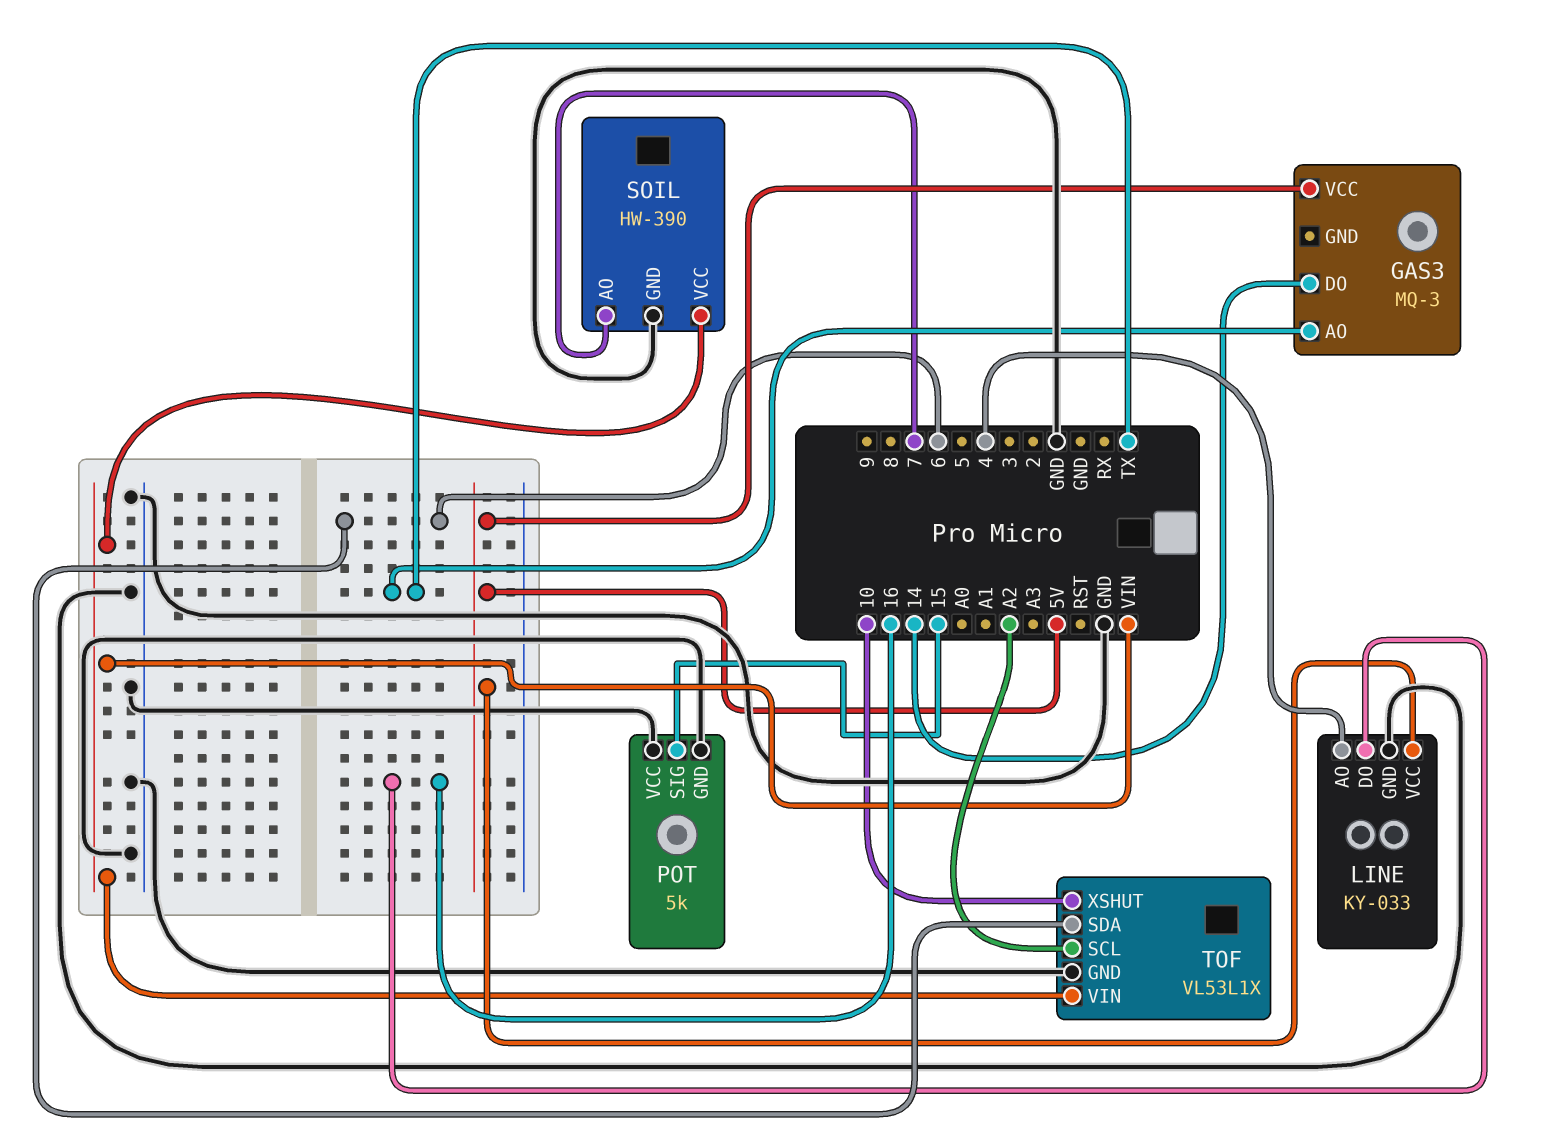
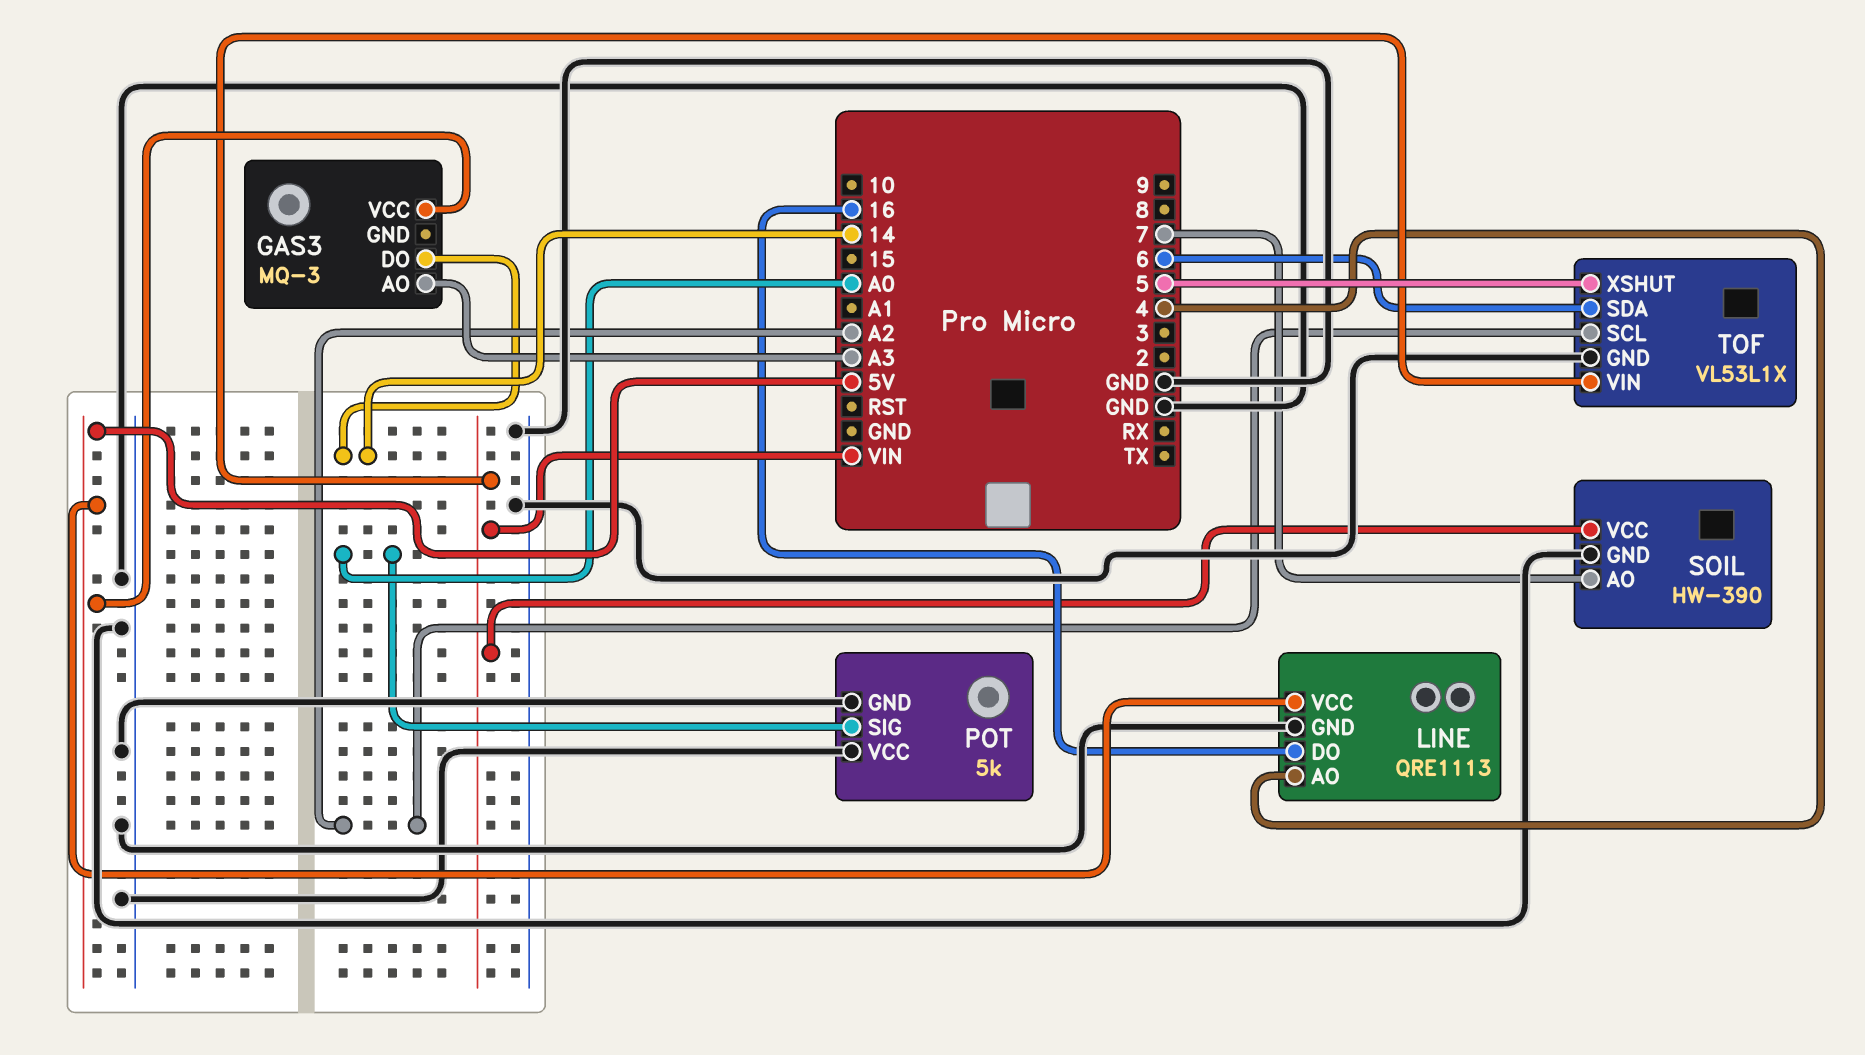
GAS3 pin AO: TX -> A3
LINE: KY-033 -> QRE1113
POT pin SIG: 15 -> A0
TOF pin XSHUT: 10 -> 5

